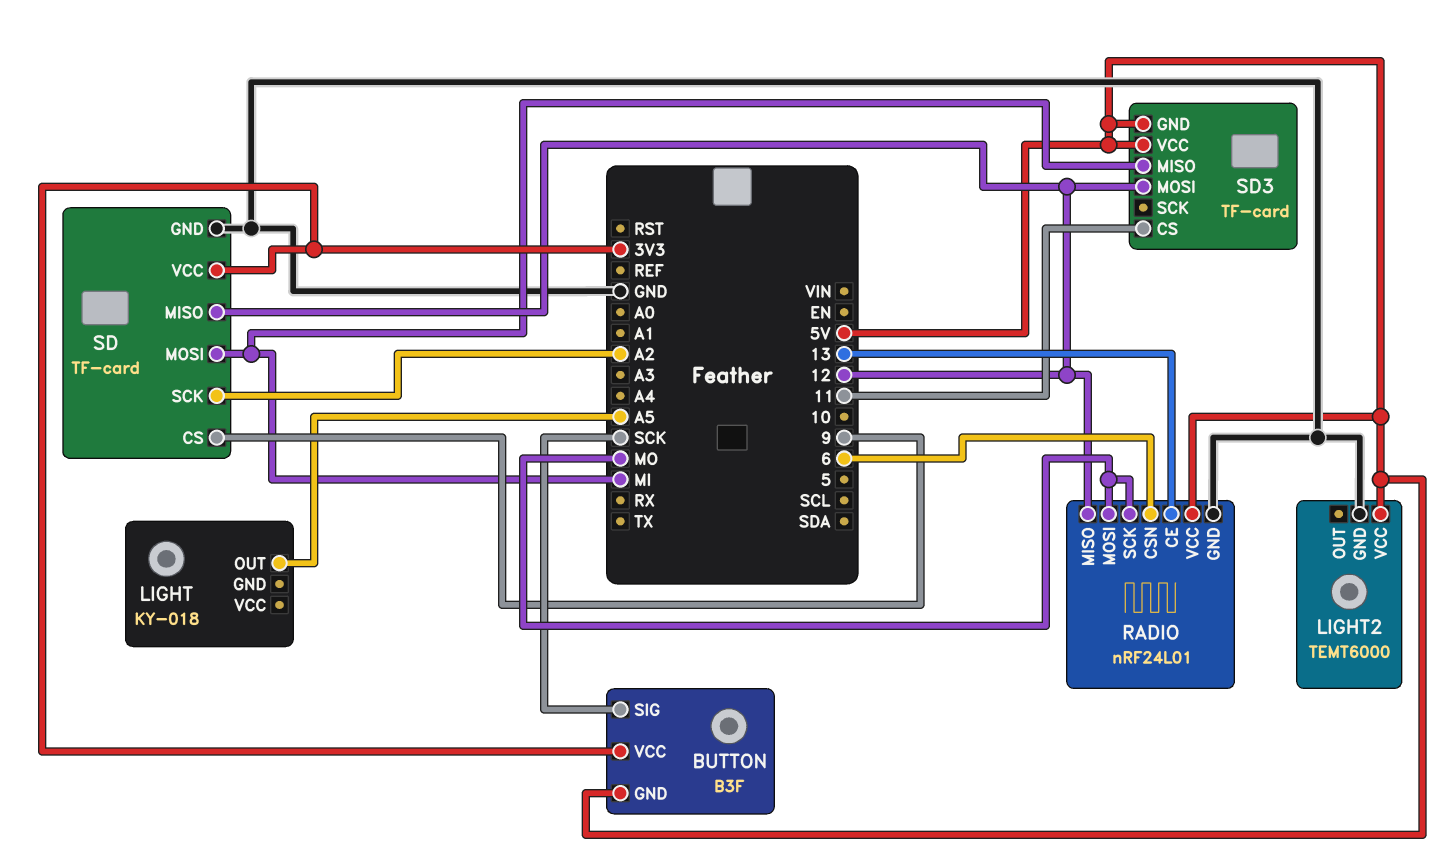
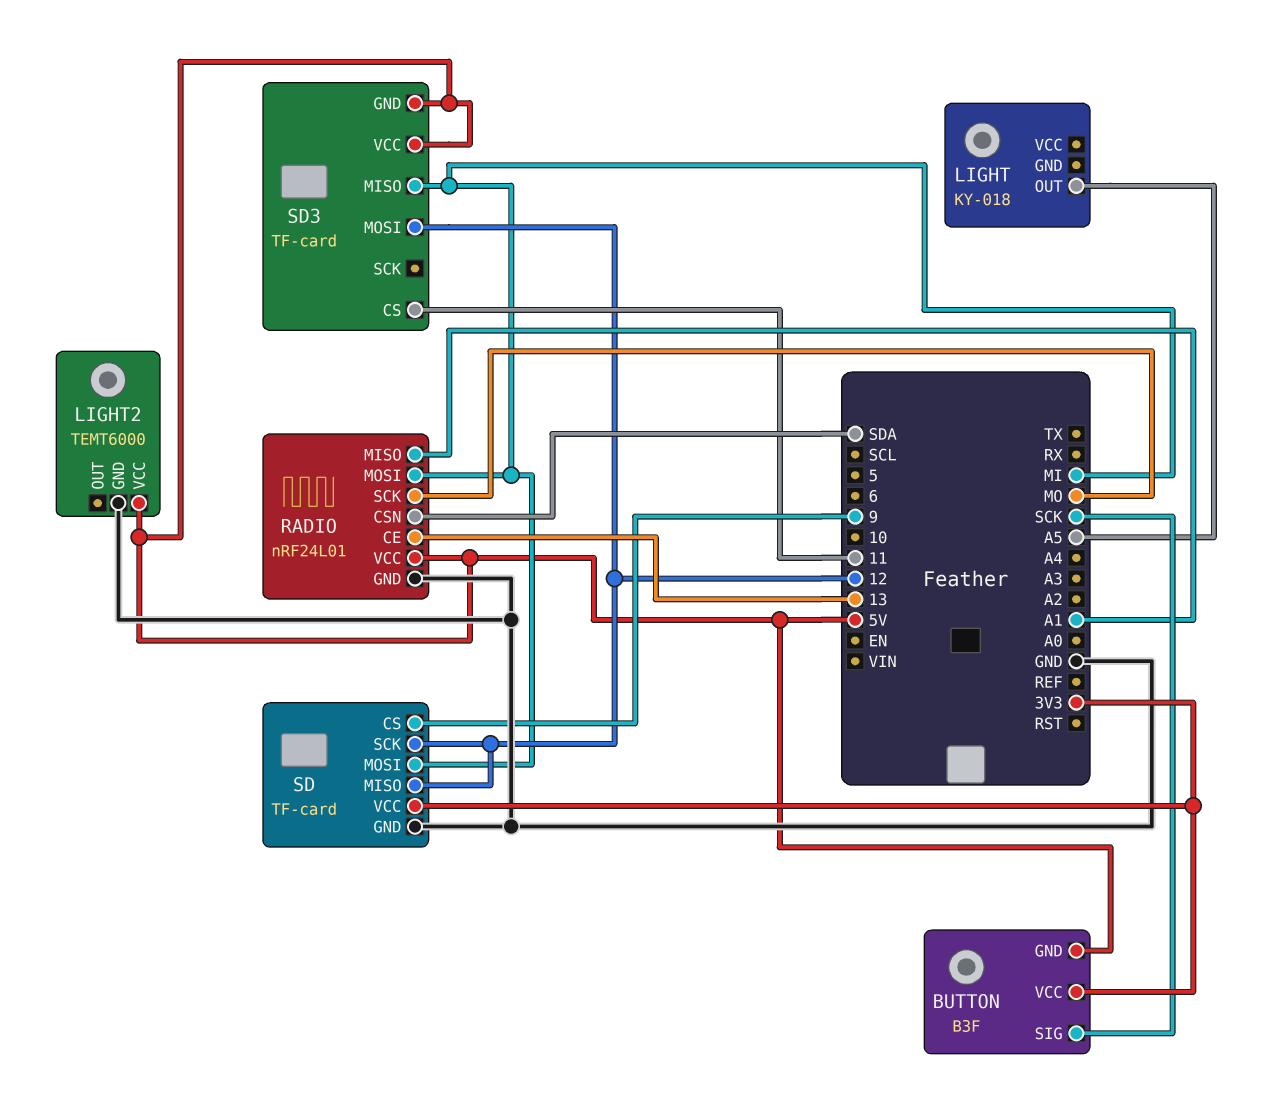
RADIO pin CSN: 6 -> SDA
RADIO pin MISO: 12 -> A1
RADIO pin MOSI: MO -> MI
SD pin SCK: A2 -> 12

